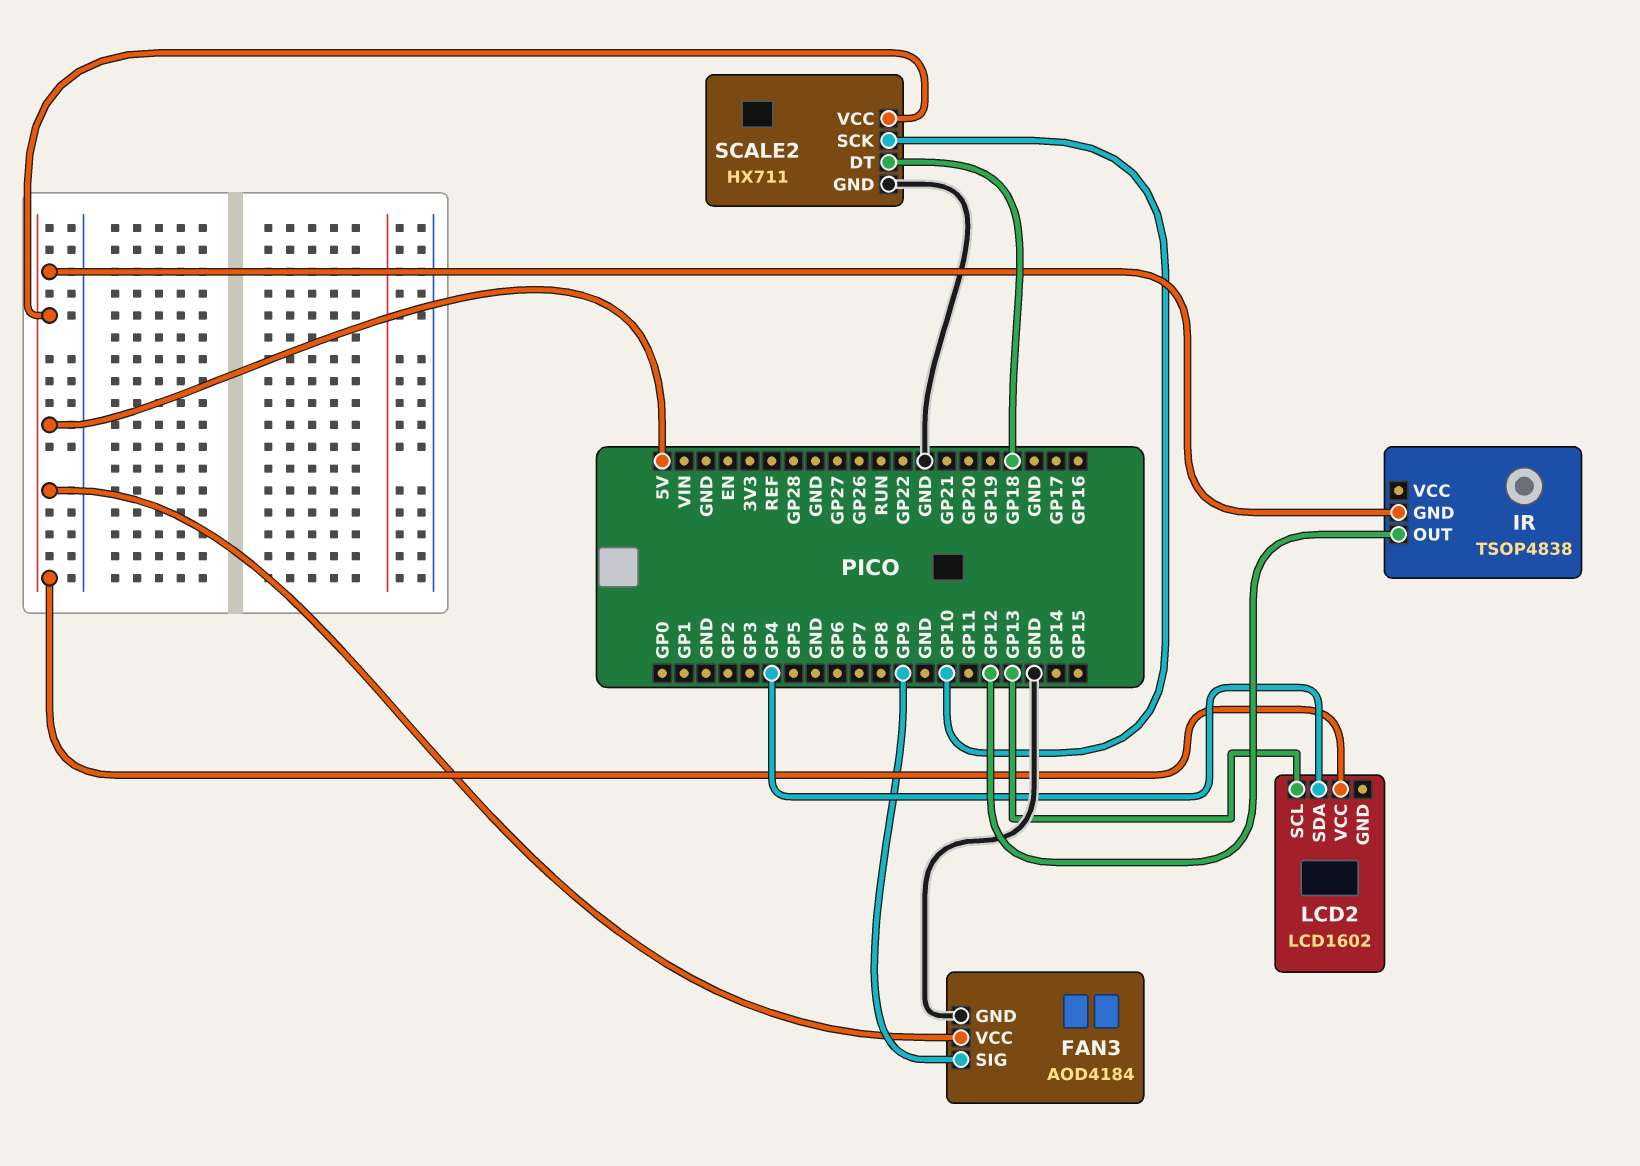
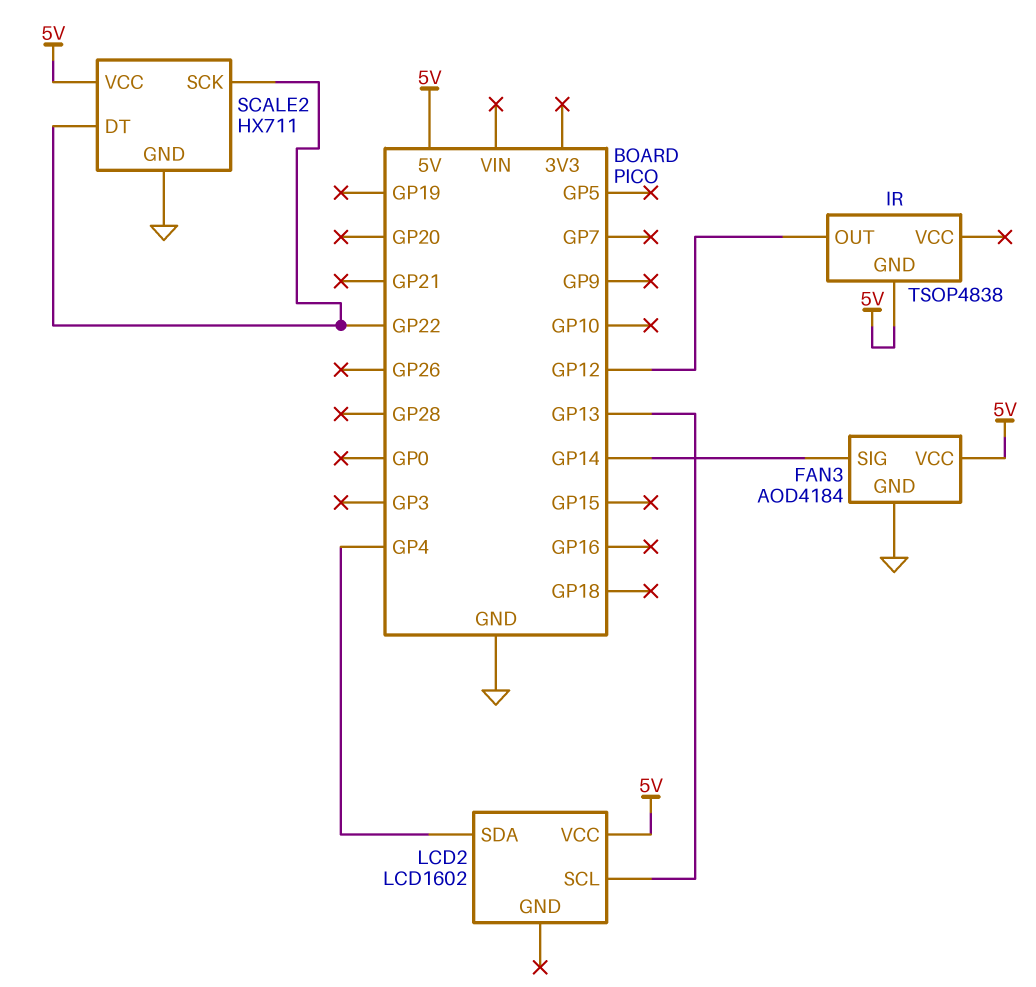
FAN3 pin SIG: GP9 -> GP14
SCALE2 pin DT: GP18 -> GP22
SCALE2 pin SCK: GP10 -> GP22

